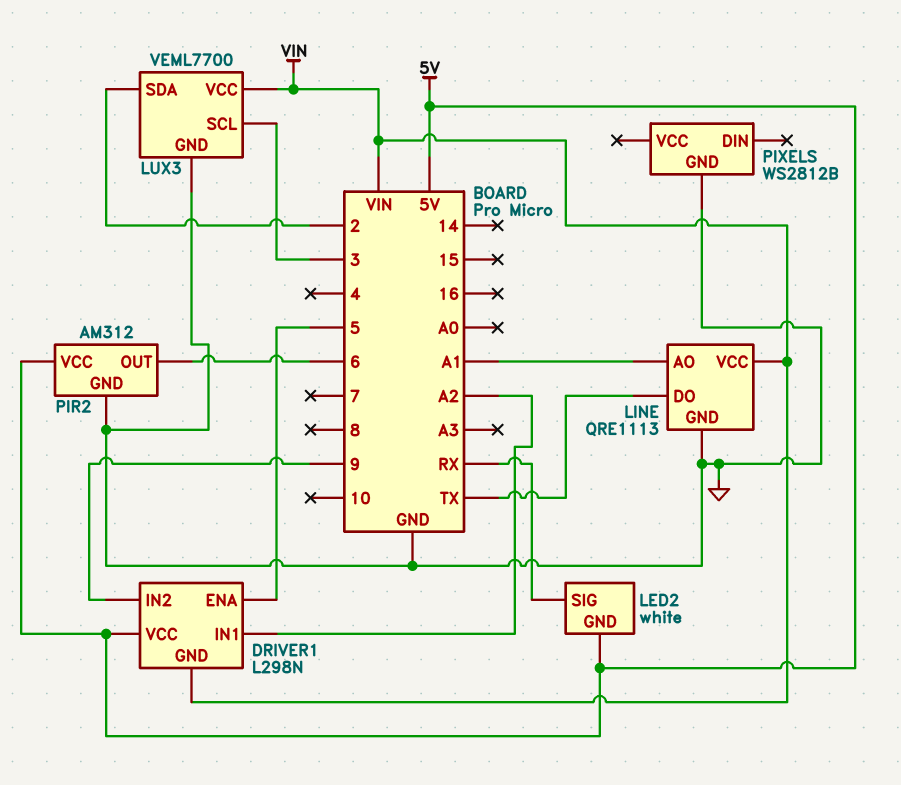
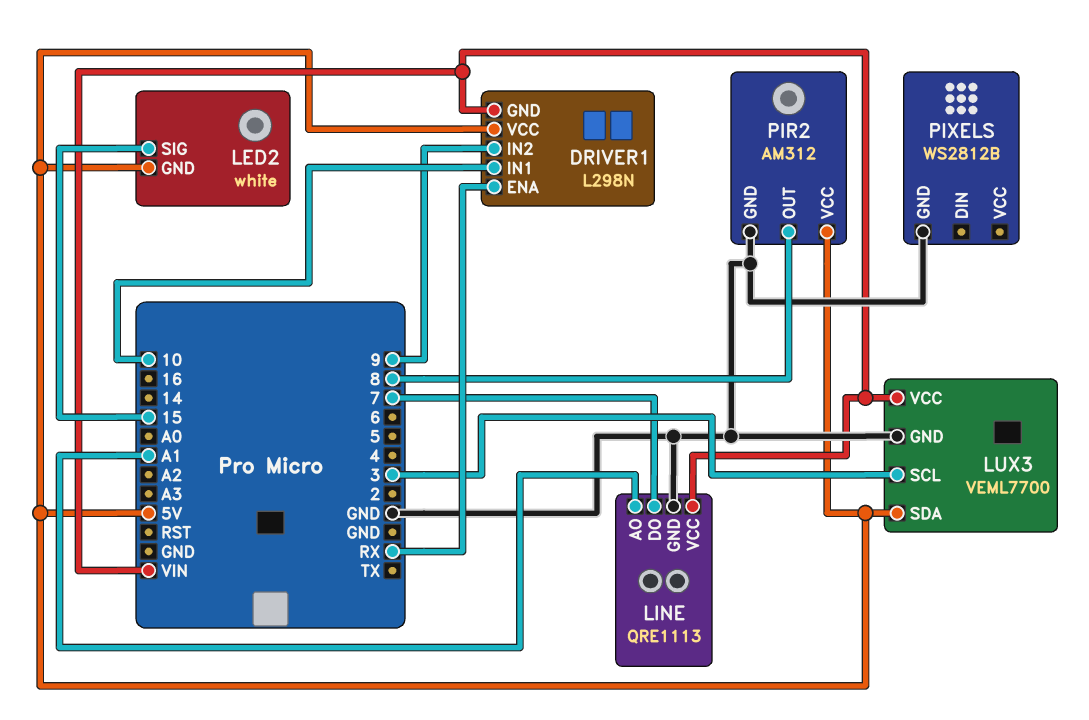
DRIVER1 pin ENA: 5 -> RX
DRIVER1 pin IN1: A2 -> 10
LED2 pin SIG: RX -> 15
LINE pin DO: TX -> 7
LUX3 pin SDA: 2 -> 5V
PIR2 pin OUT: 6 -> 8

